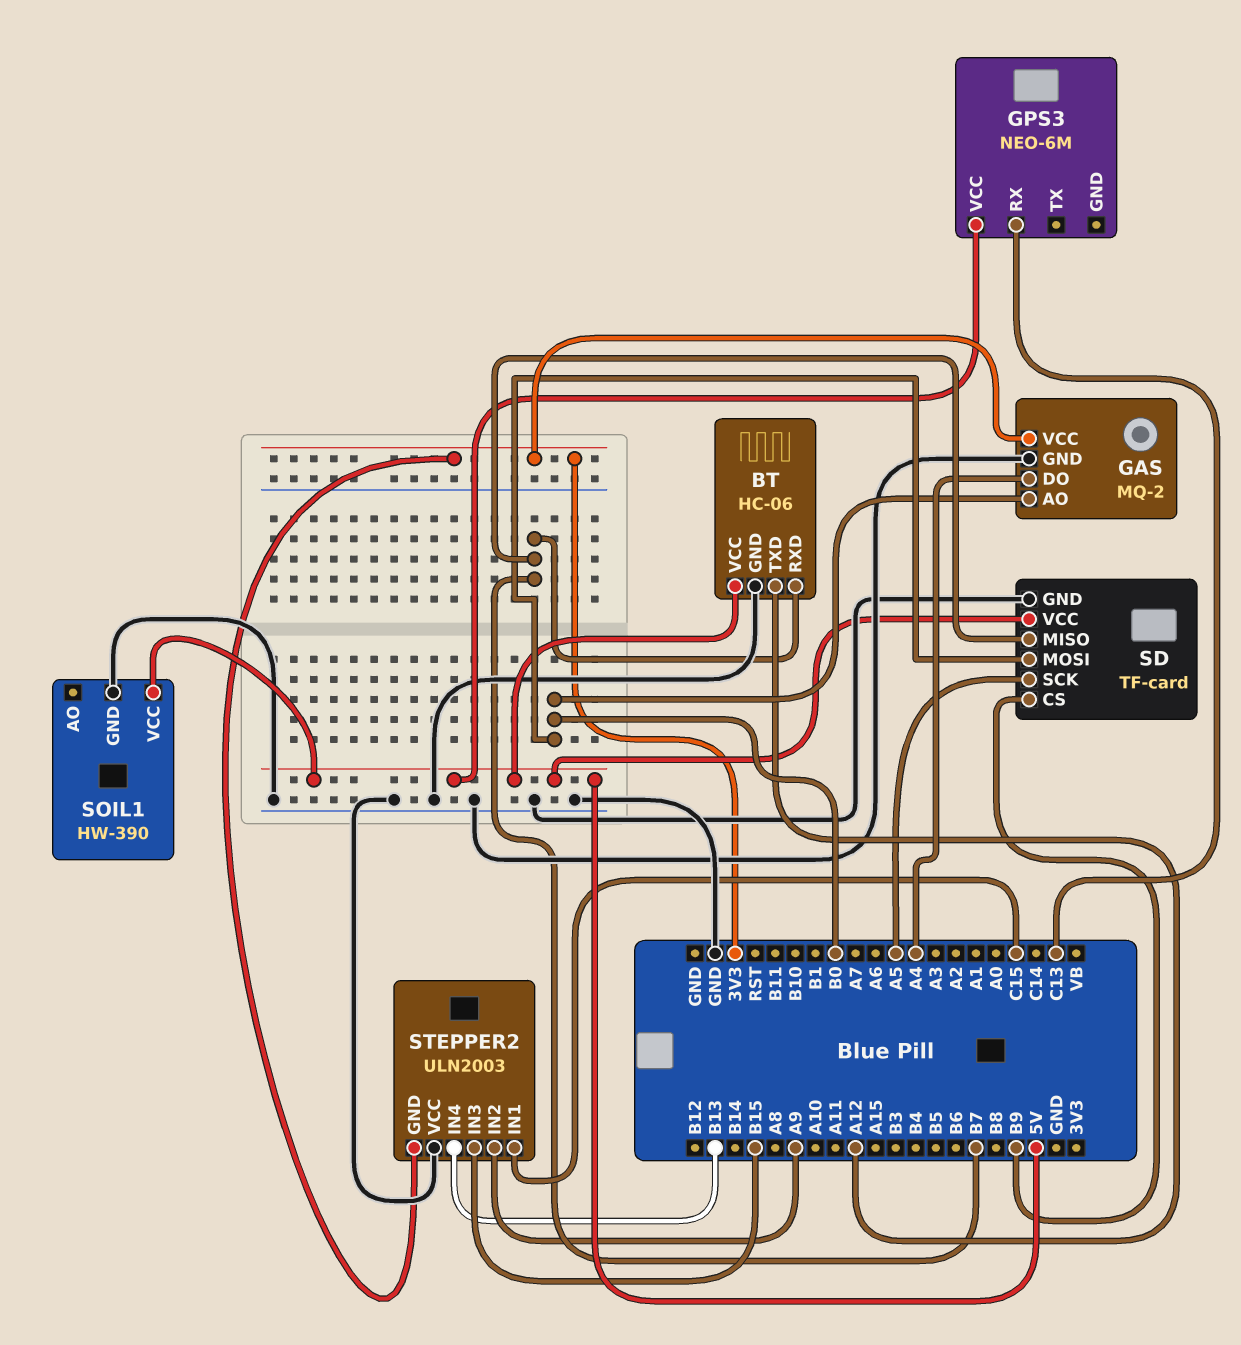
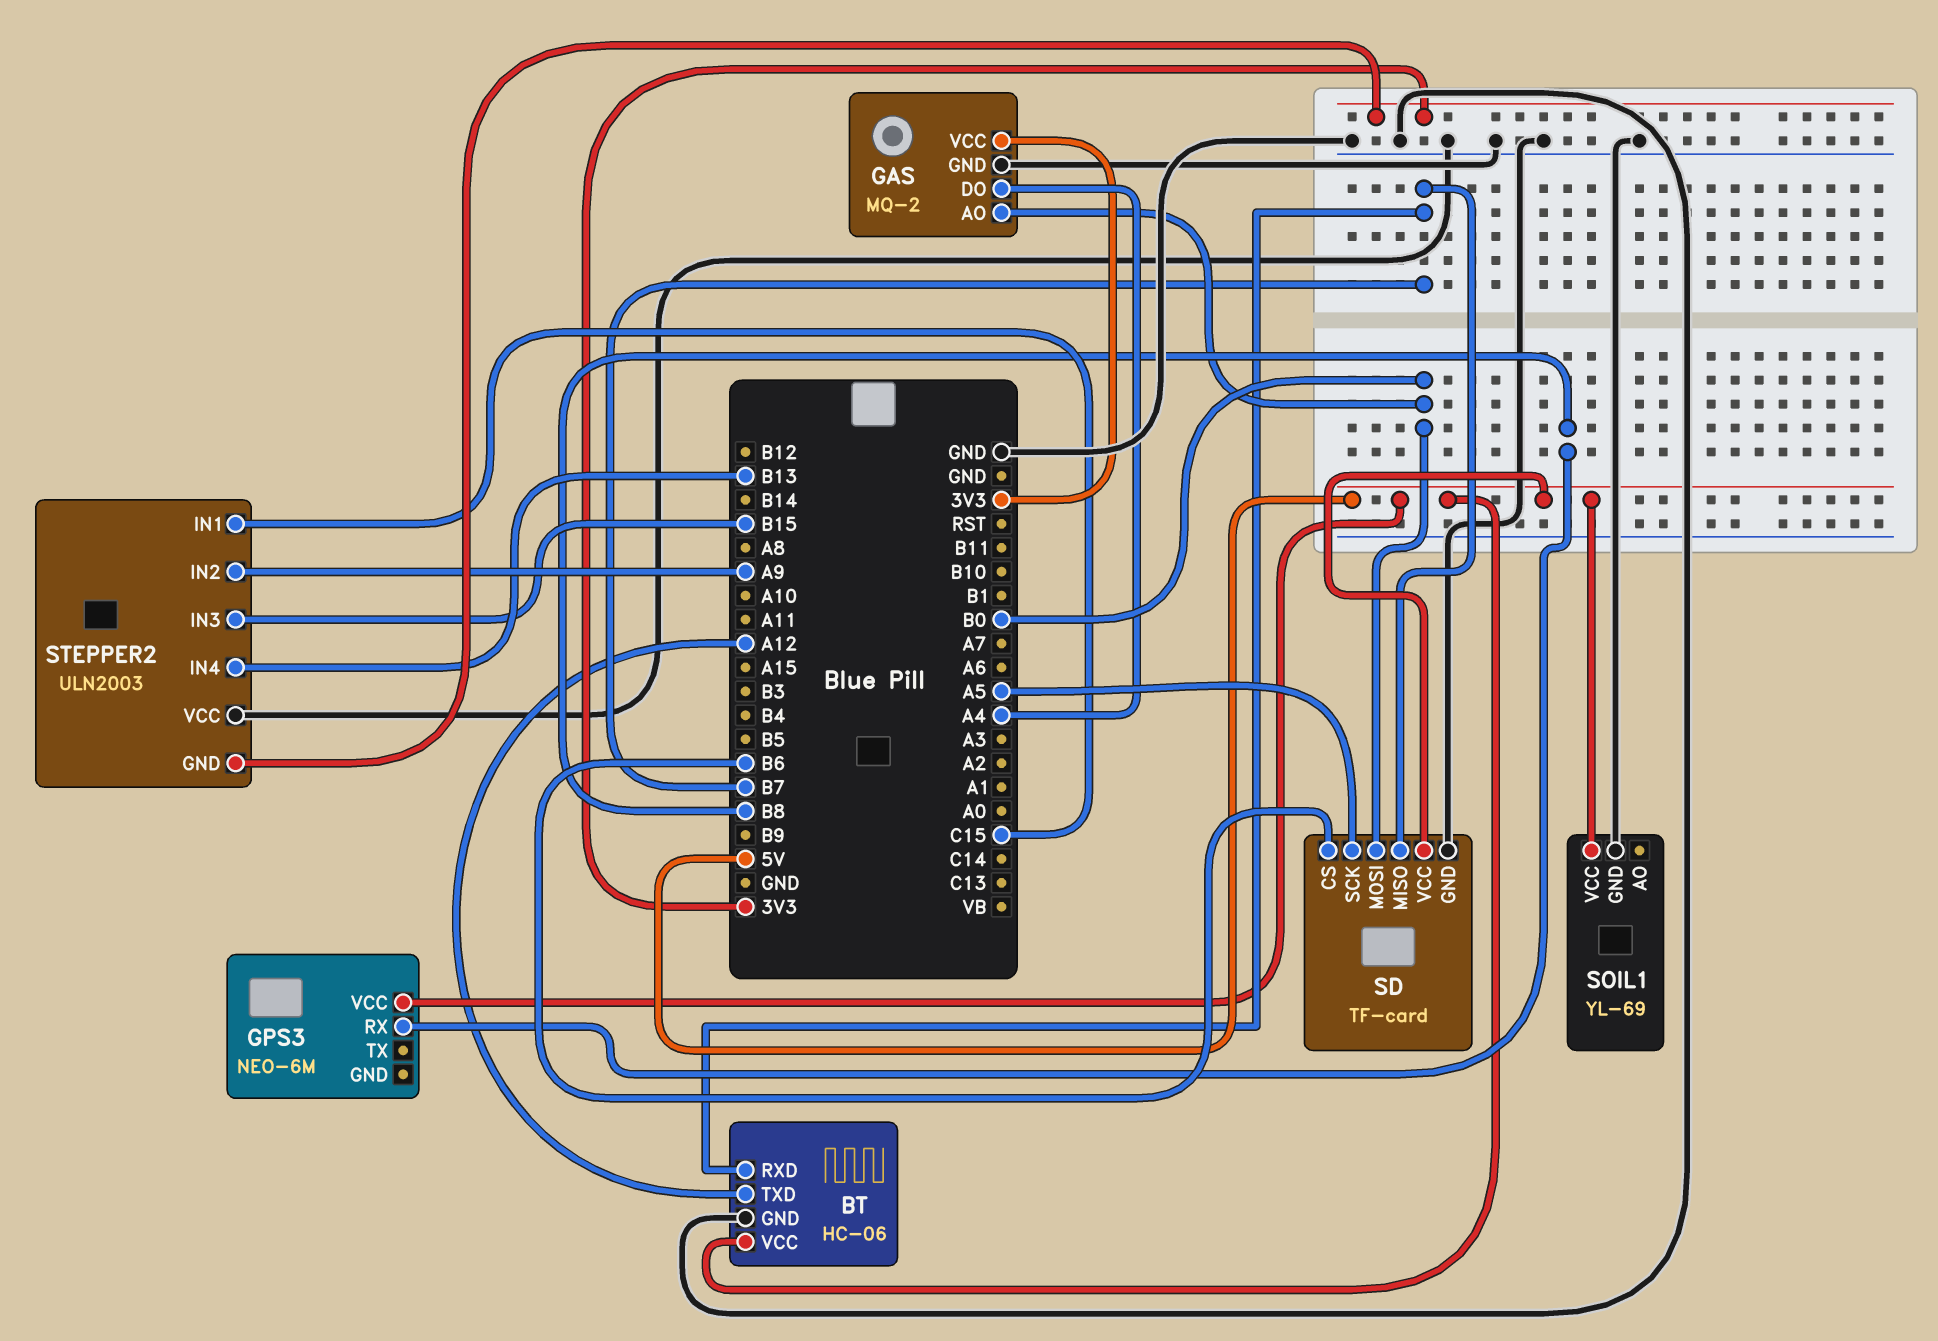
GPS3 pin RX: C13 -> B8
SD pin CS: B9 -> B6
SOIL1: HW-390 -> YL-69

